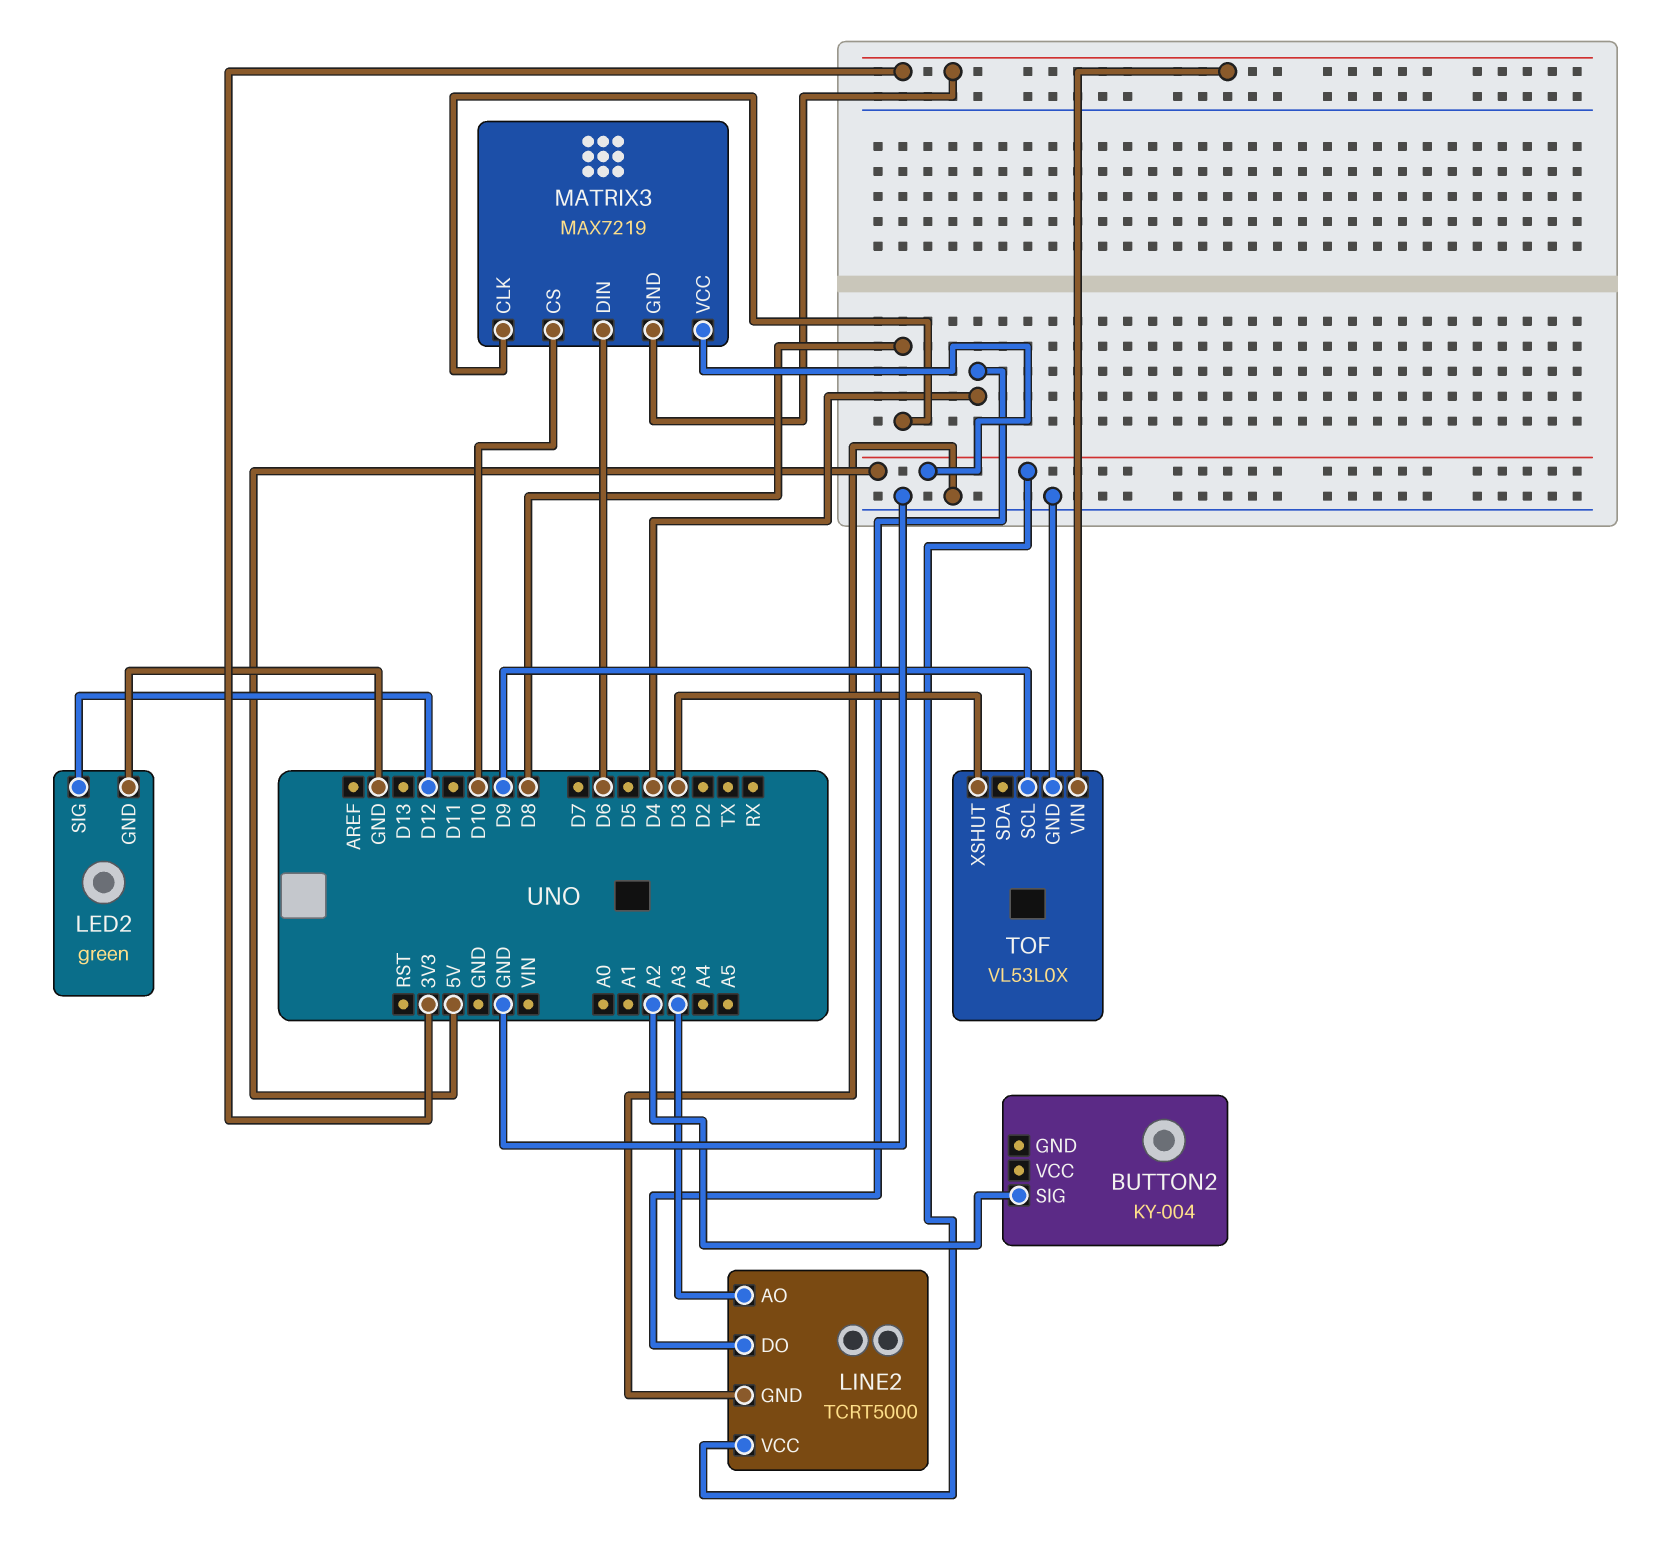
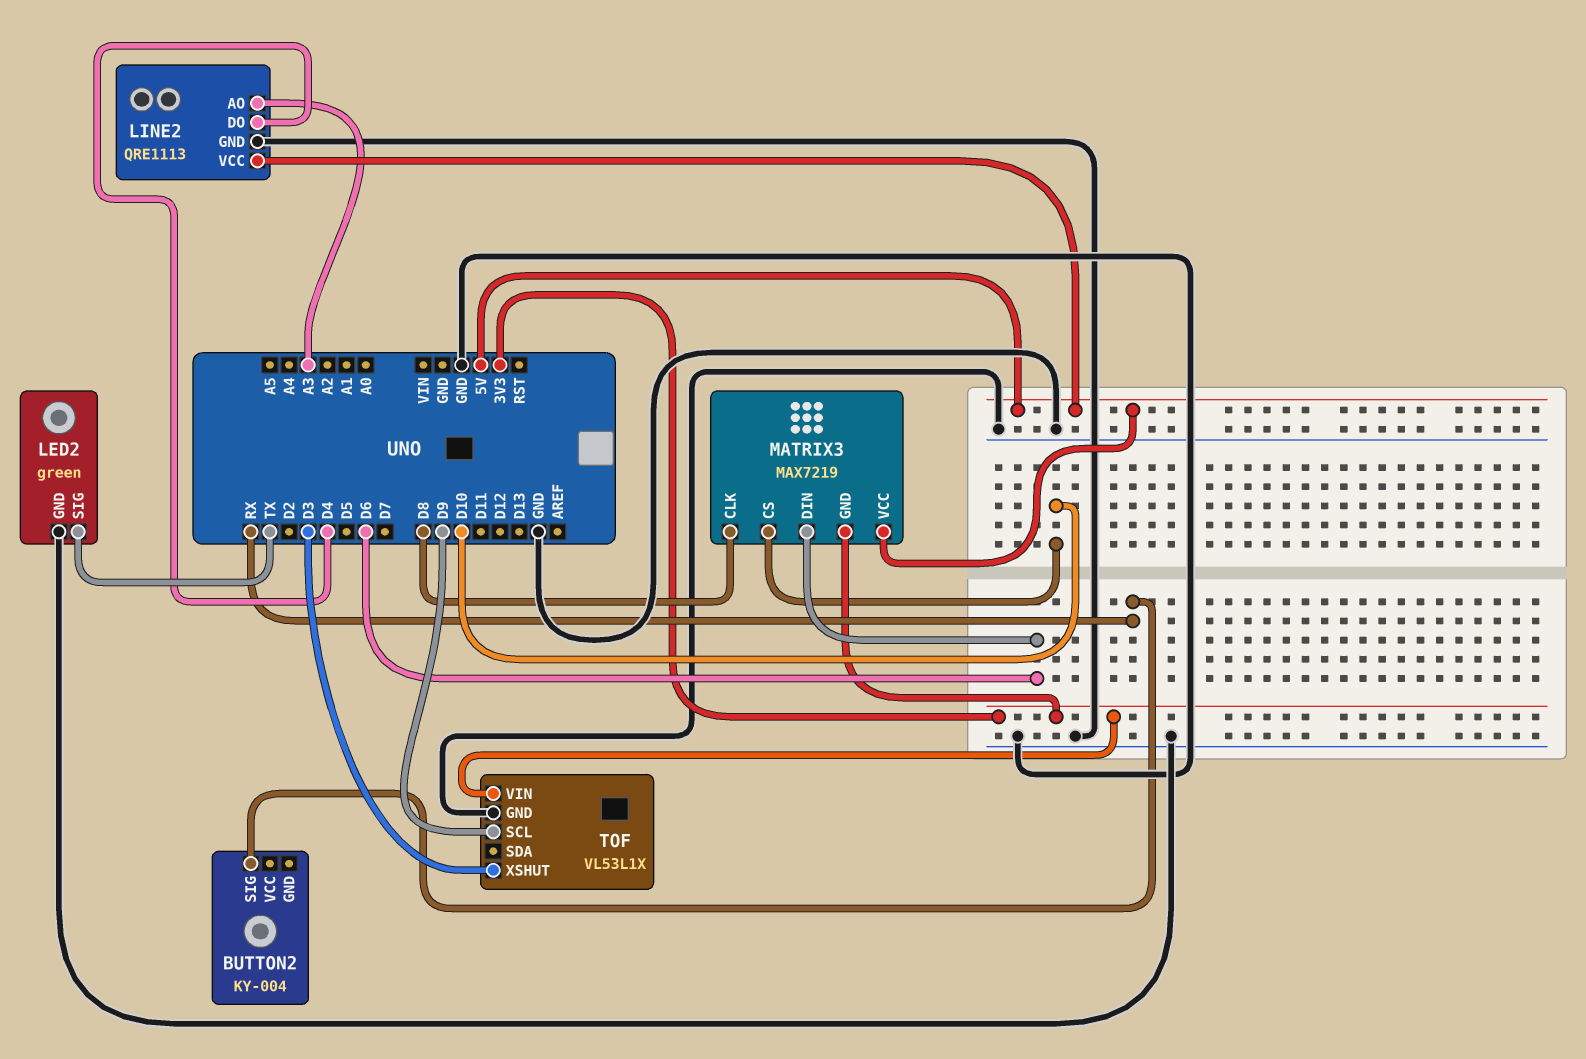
BUTTON2 pin SIG: A2 -> RX
LED2 pin SIG: D12 -> TX
LINE2: TCRT5000 -> QRE1113
TOF: VL53L0X -> VL53L1X

